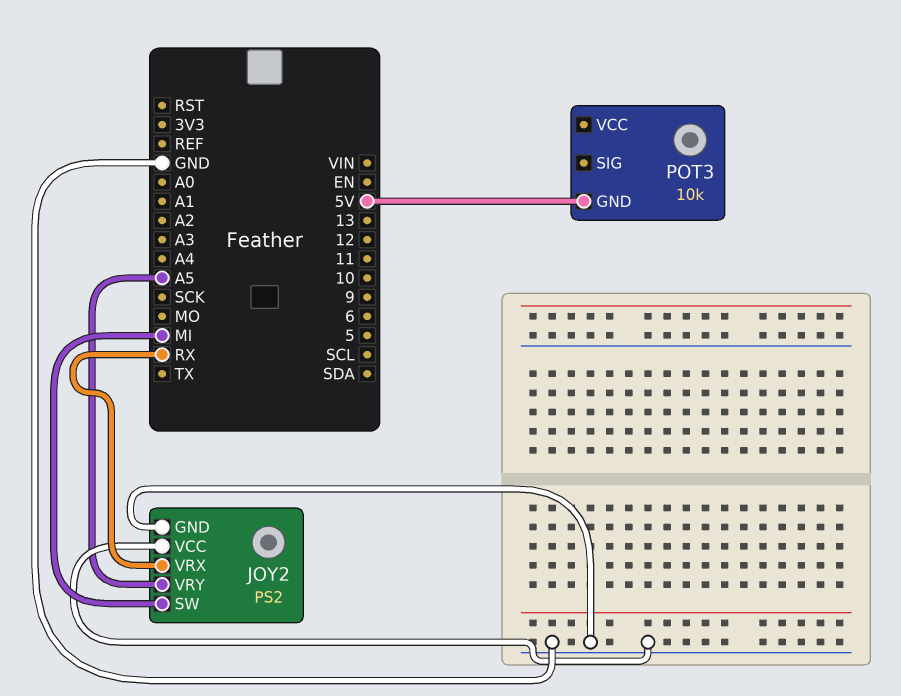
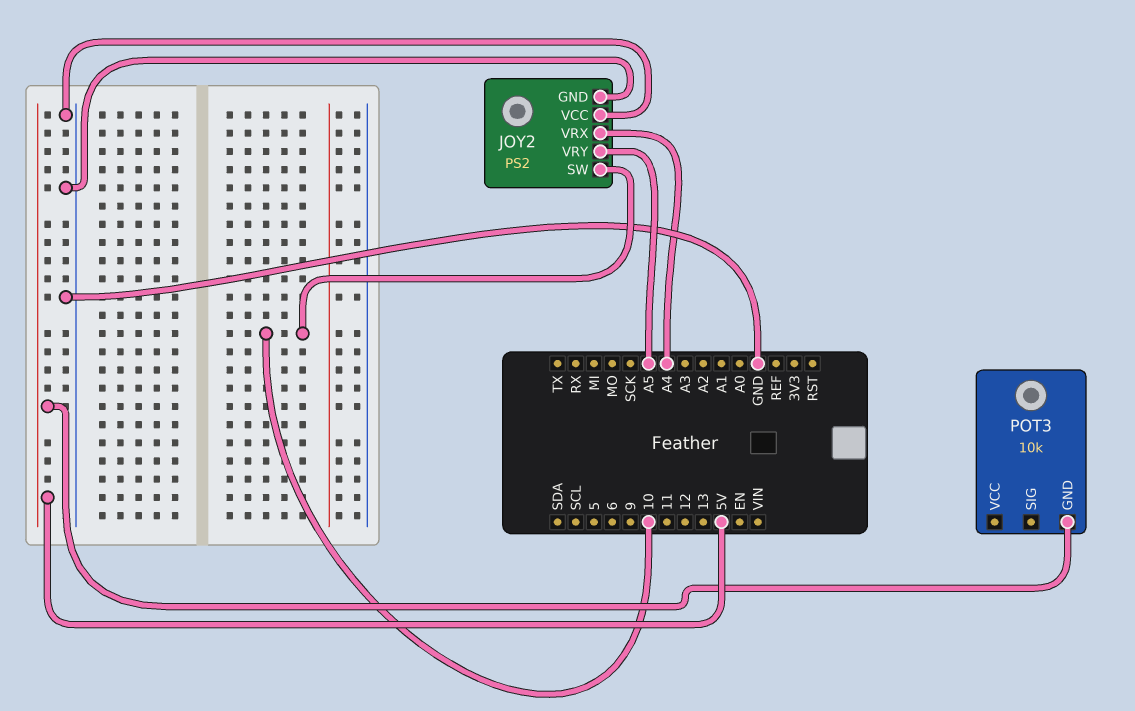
JOY2 pin SW: MI -> 10
JOY2 pin VRX: RX -> A4

